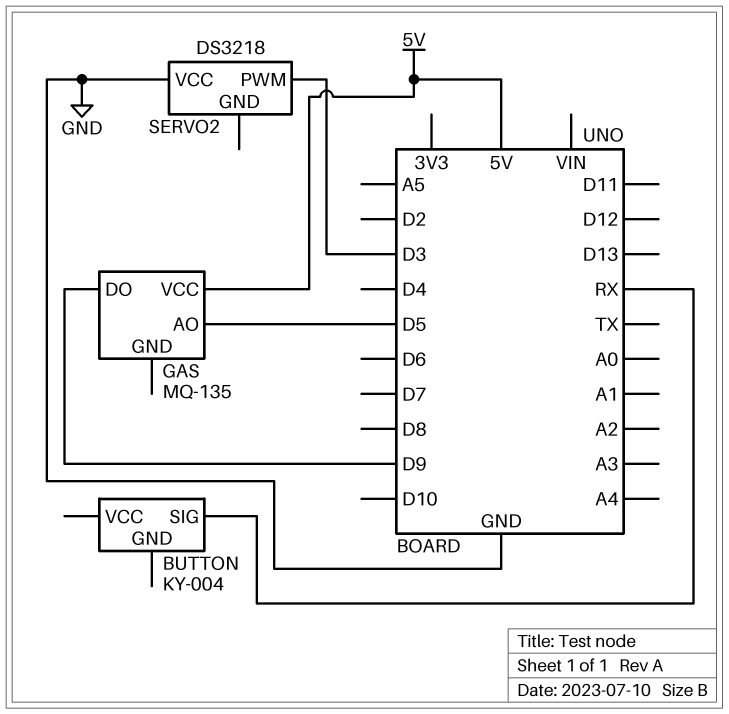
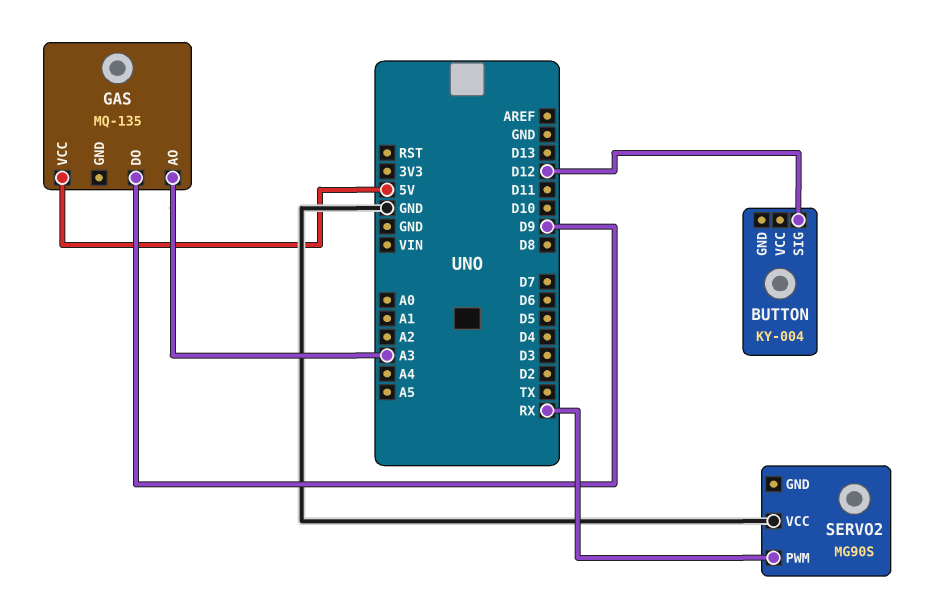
BUTTON pin SIG: RX -> D12
GAS pin AO: D5 -> A3
SERVO2: DS3218 -> MG90S
SERVO2 pin PWM: D3 -> RX

